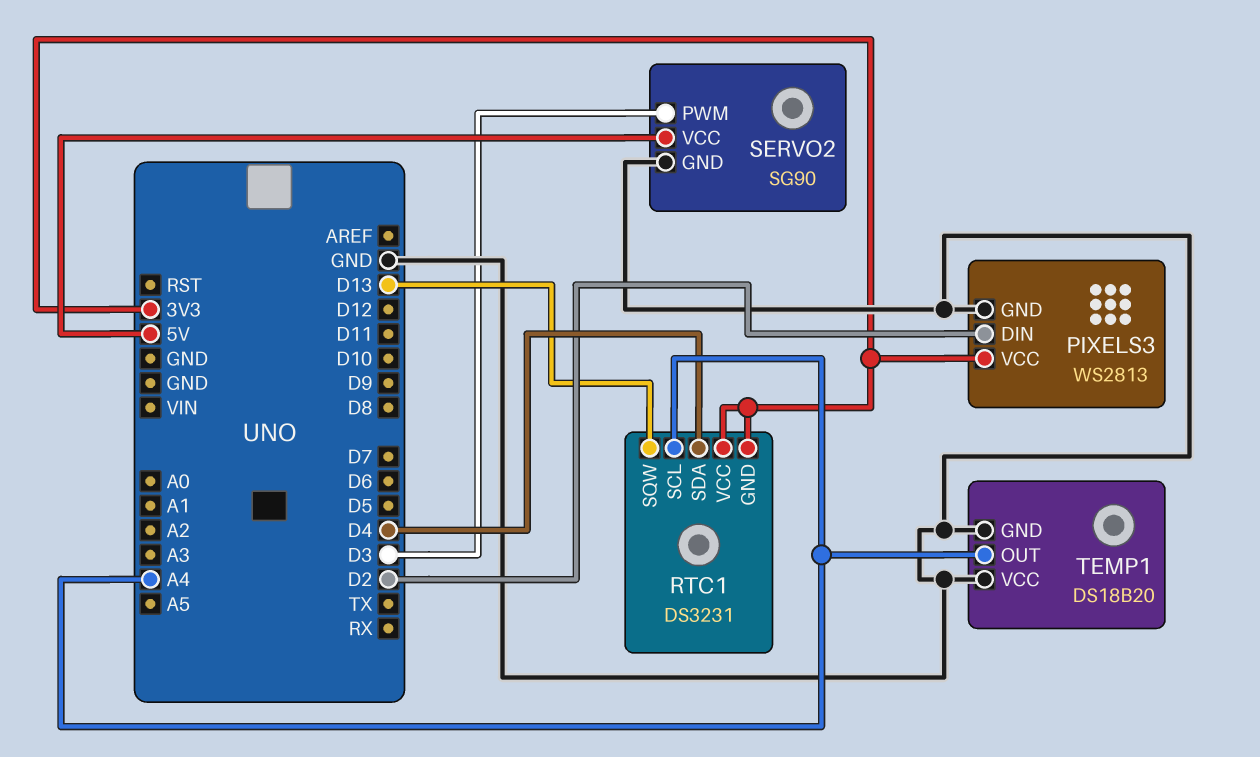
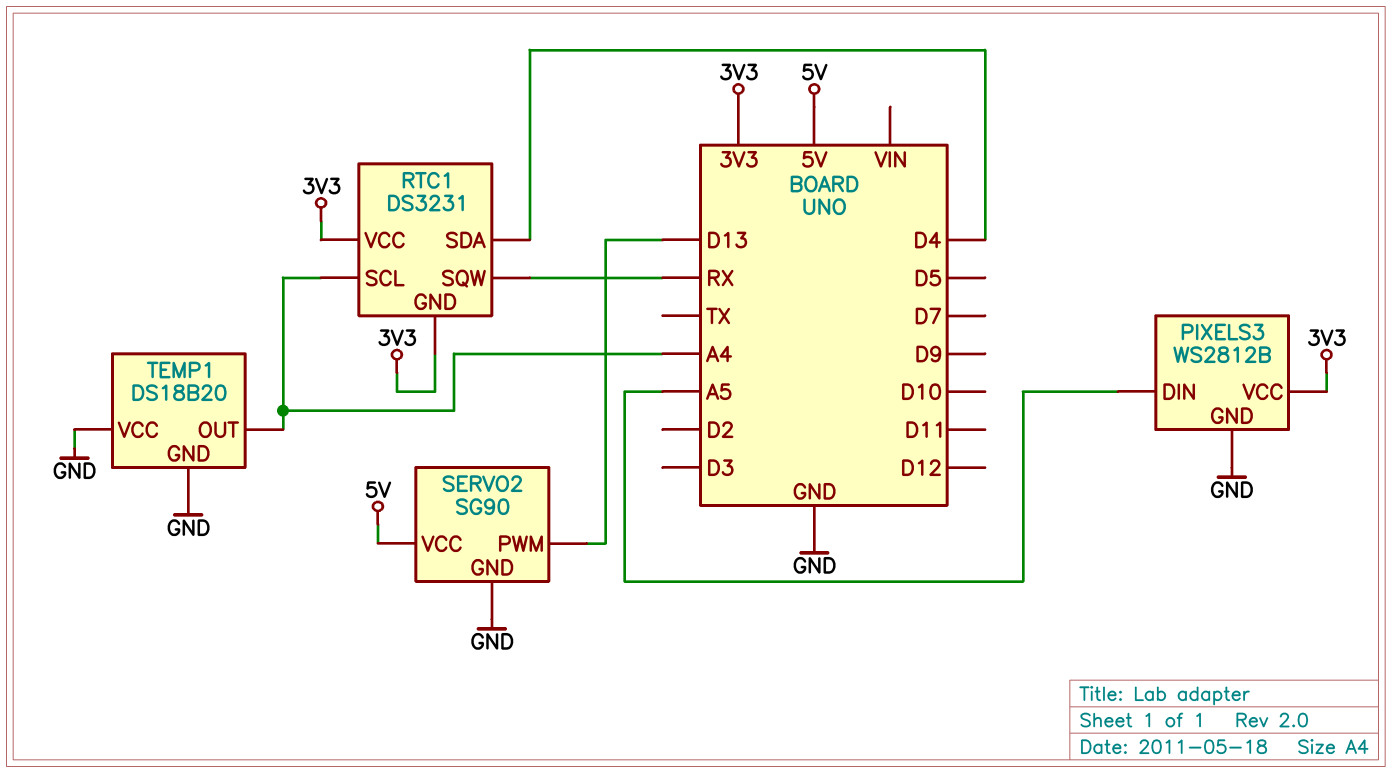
PIXELS3: WS2813 -> WS2812B
PIXELS3 pin DIN: D2 -> A5
RTC1 pin SQW: D13 -> RX
SERVO2 pin PWM: D3 -> D13

